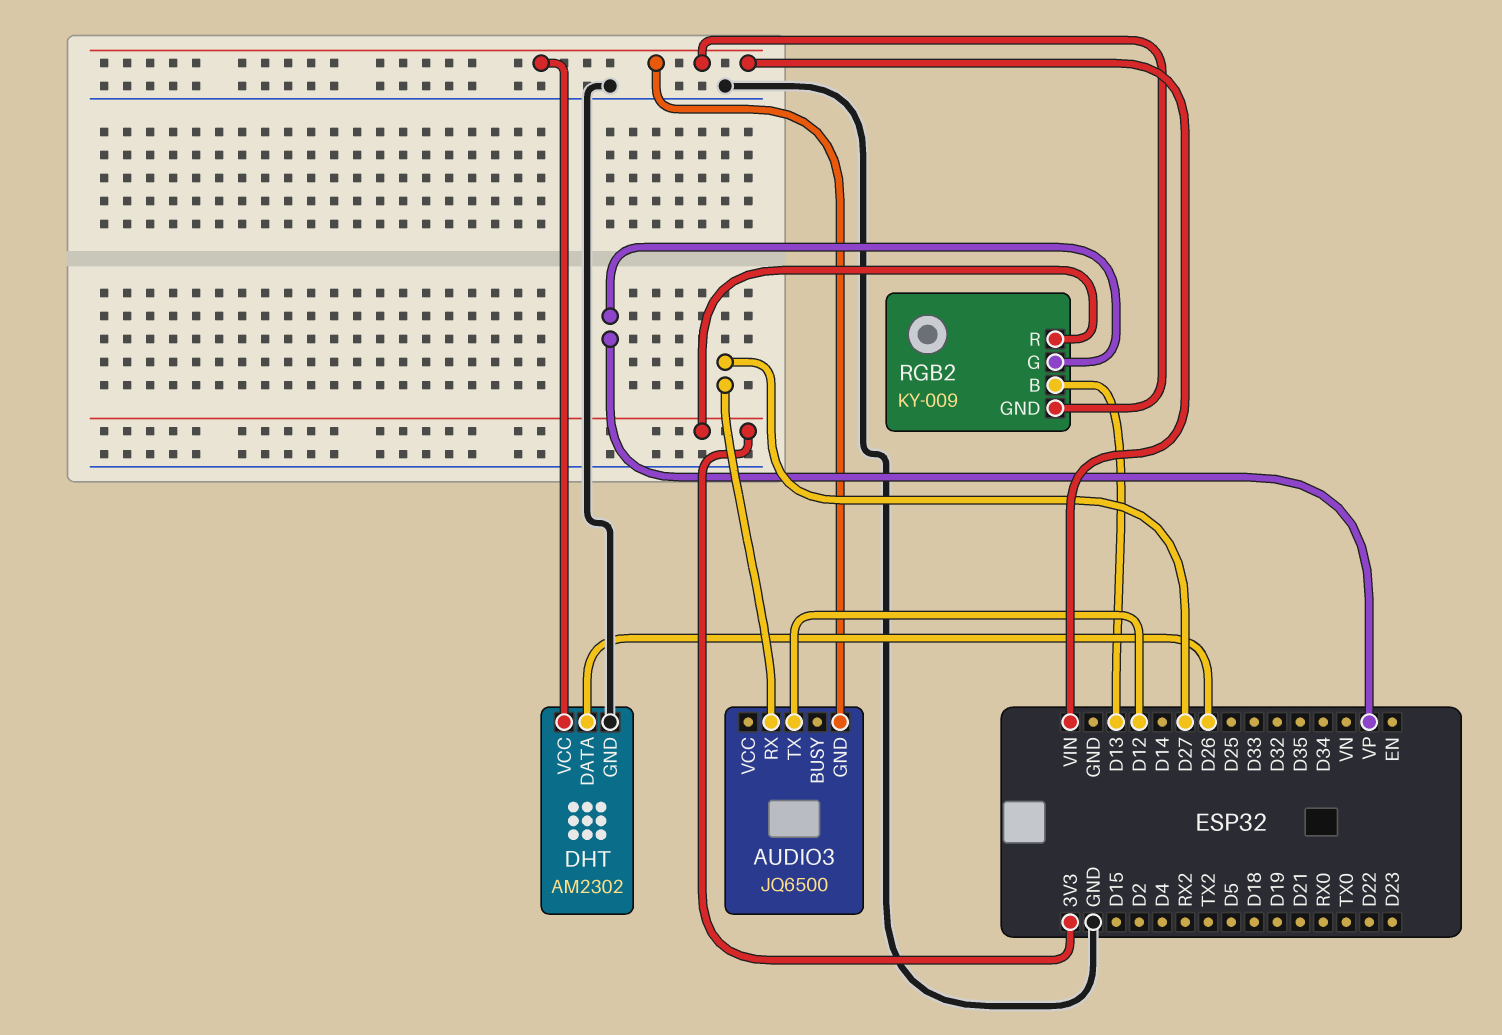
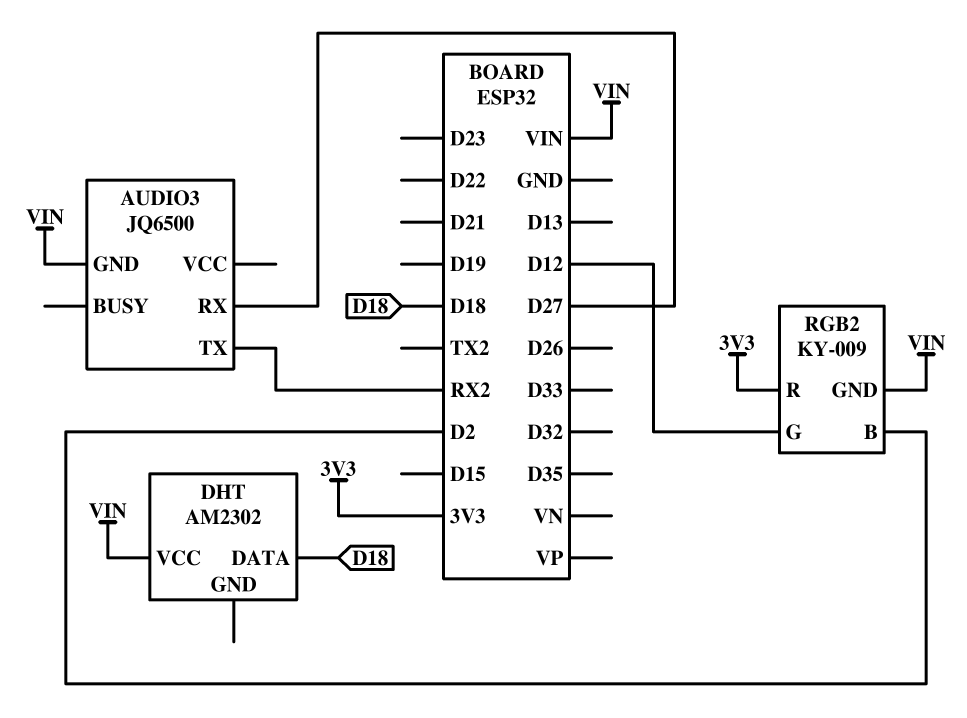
AUDIO3 pin TX: D12 -> RX2
DHT pin DATA: D26 -> D18
DHT pin GND: GND -> none
RGB2 pin B: D13 -> D2
RGB2 pin G: VP -> D12

